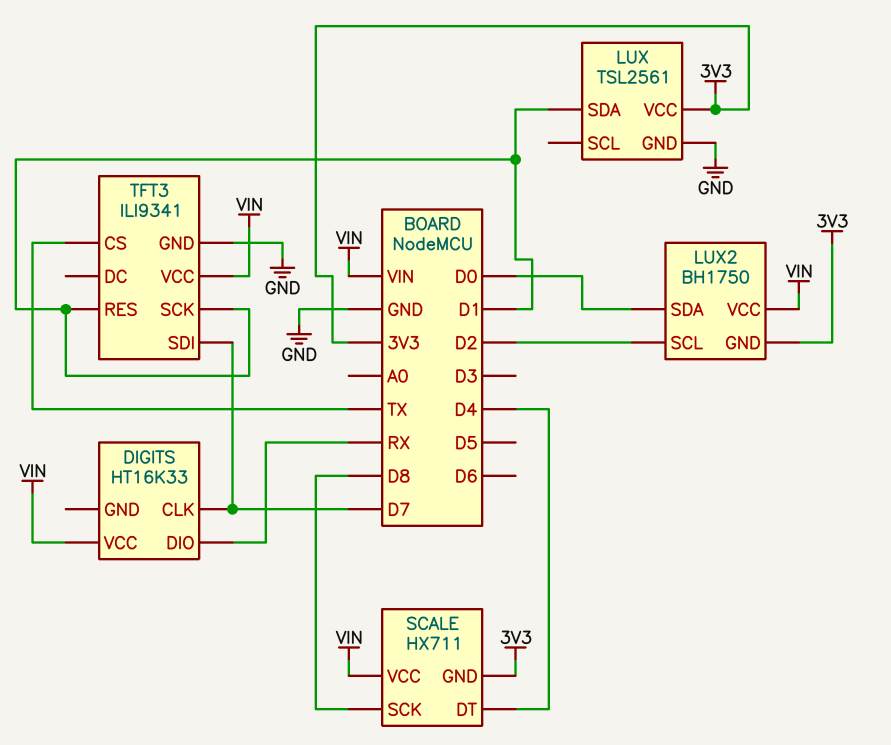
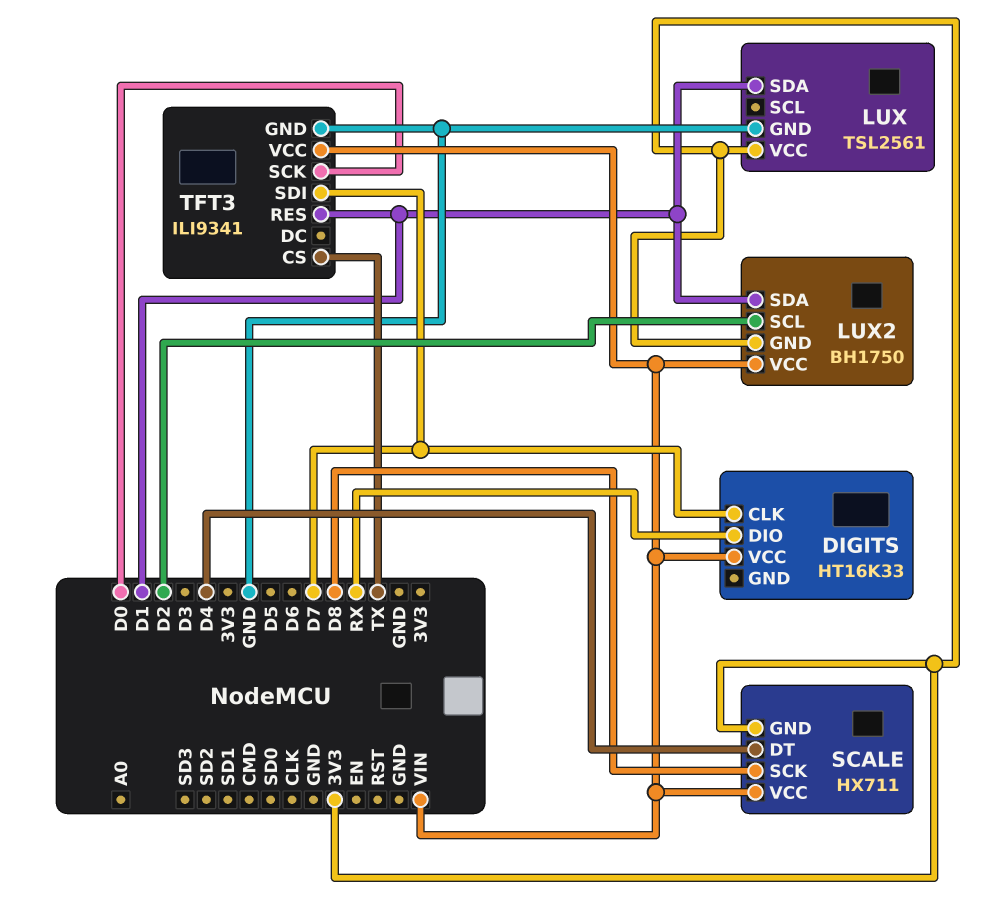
LUX2 pin SDA: D0 -> D1
TFT3 pin SCK: D1 -> D0

